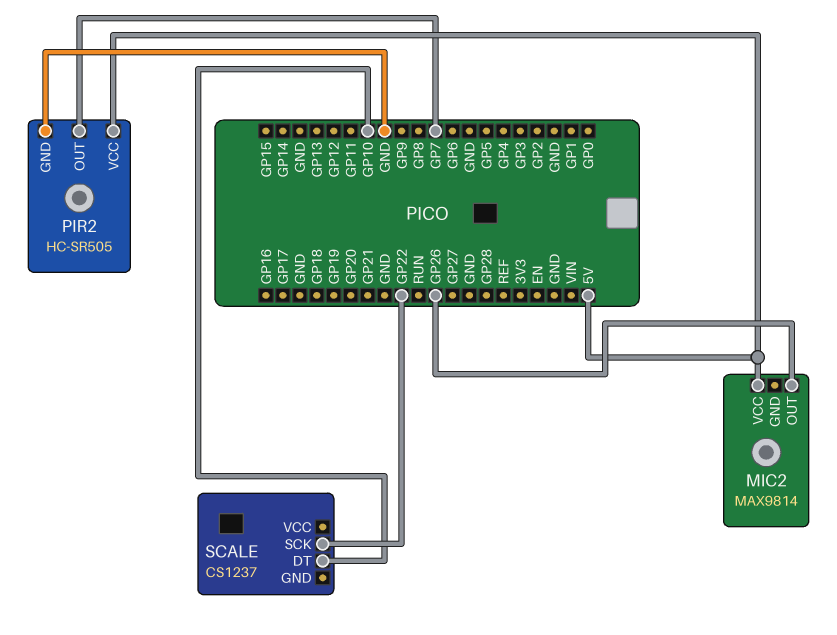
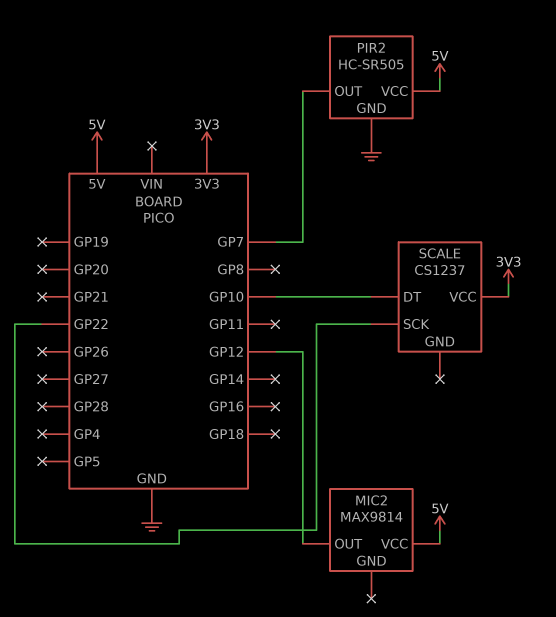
MIC2 pin OUT: GP26 -> GP12
SCALE pin VCC: none -> 3V3

